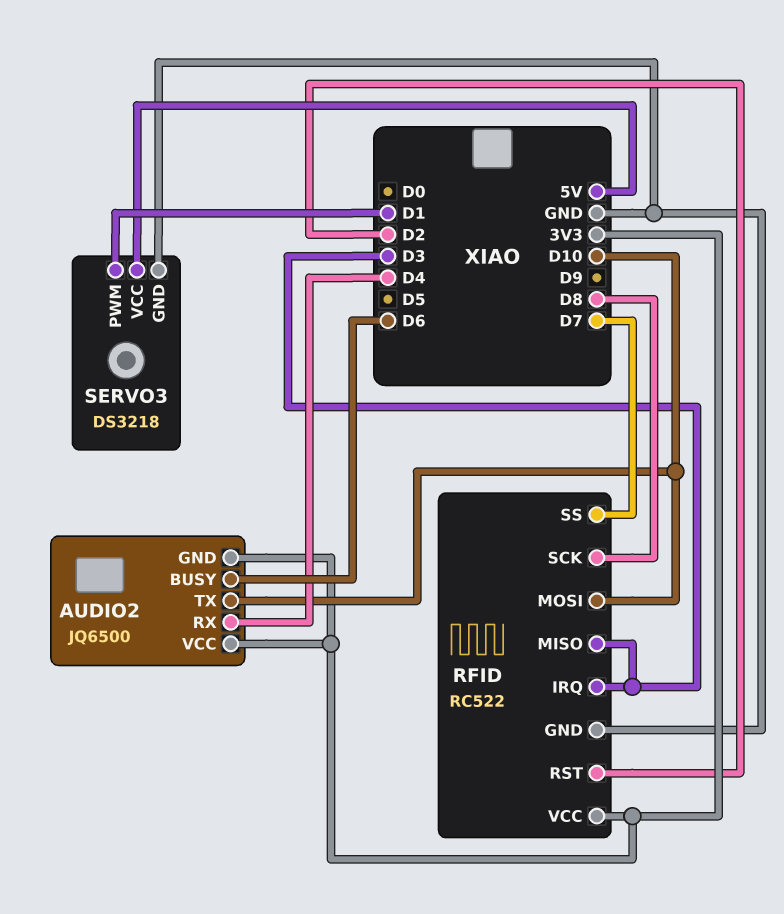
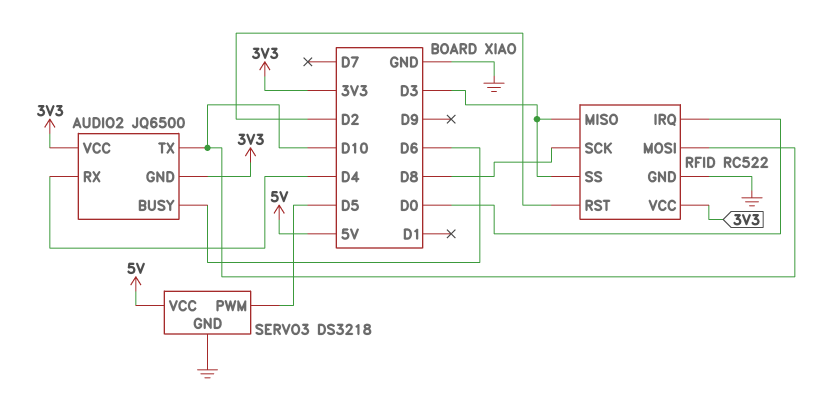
RFID pin IRQ: D3 -> D0
RFID pin SS: D7 -> D3
SERVO3 pin PWM: D1 -> D5

